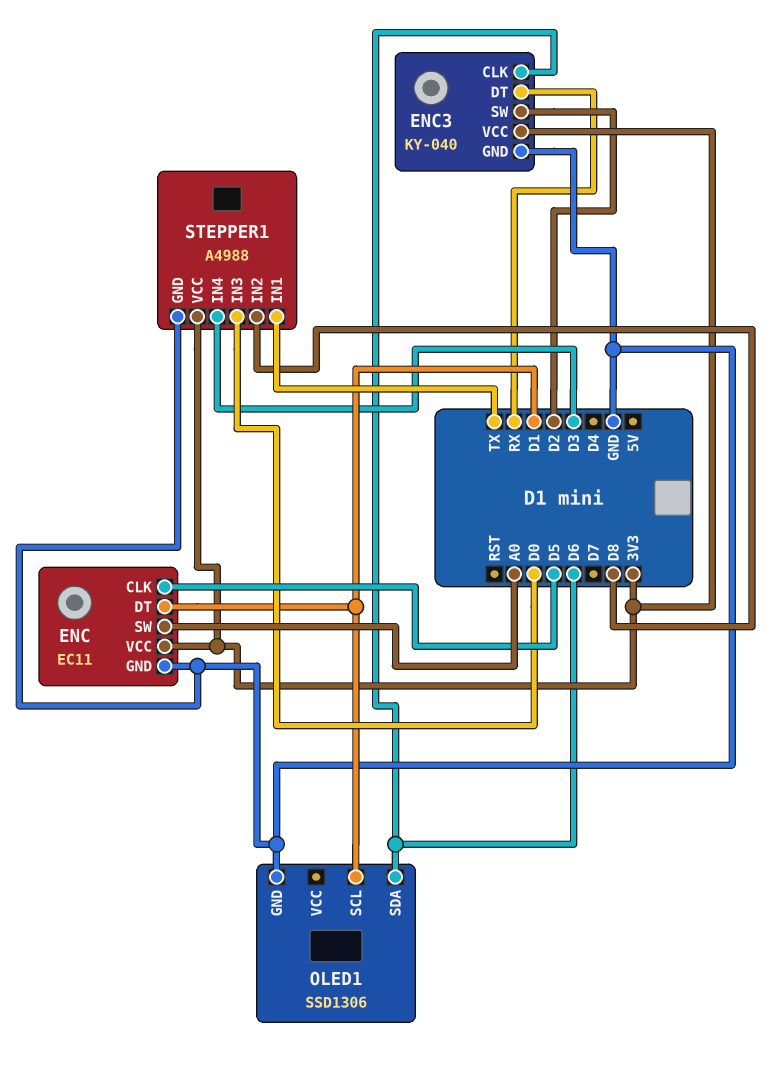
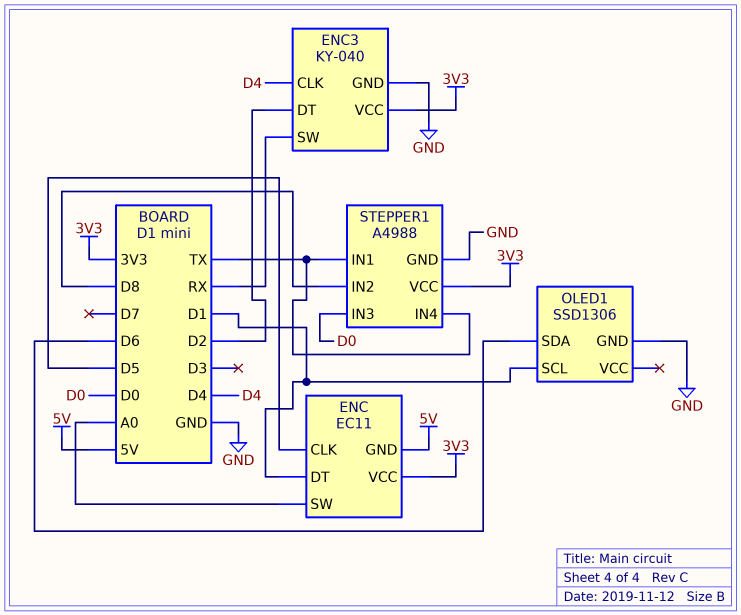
ENC pin GND: GND -> 5V
ENC3 pin CLK: D6 -> D4
ENC3 pin DT: RX -> D2
ENC3 pin SW: D2 -> RX
STEPPER1 pin IN4: D3 -> TX

